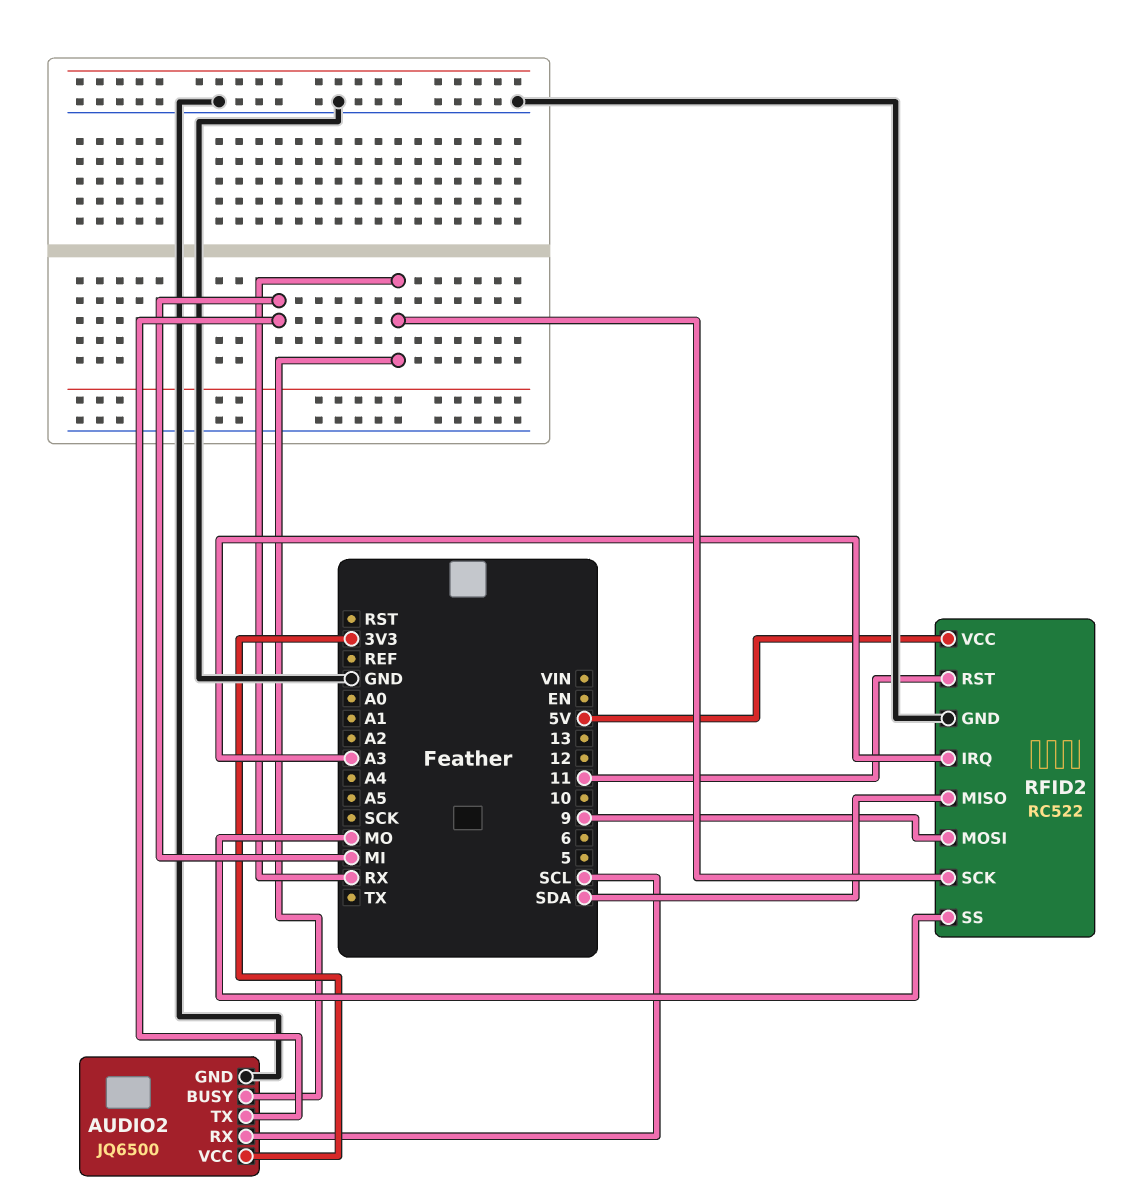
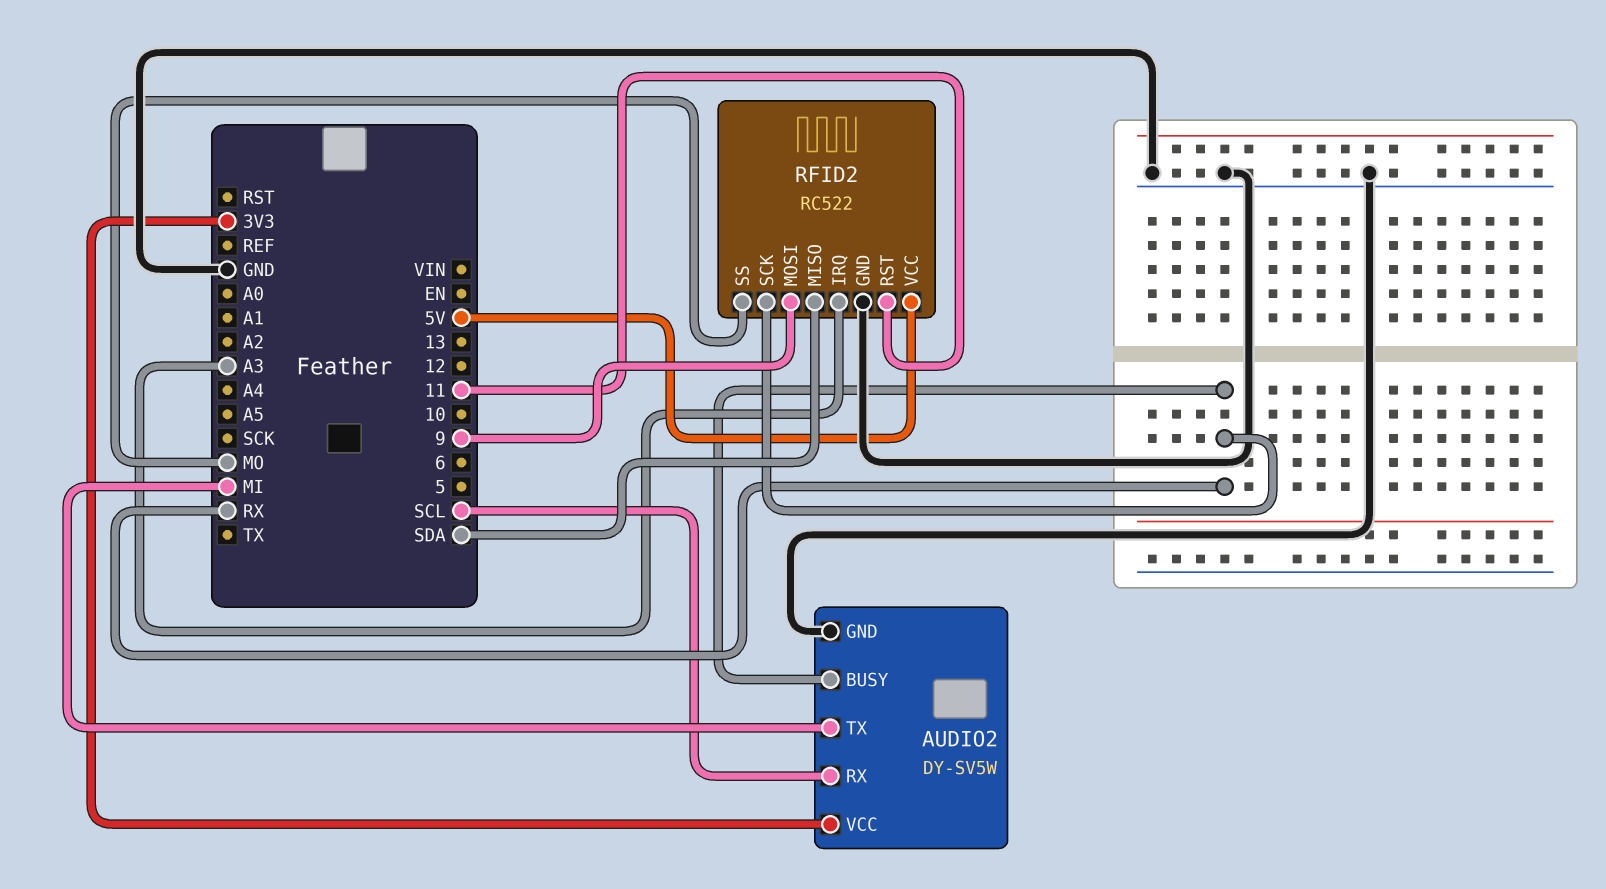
AUDIO2: JQ6500 -> DY-SV5W

